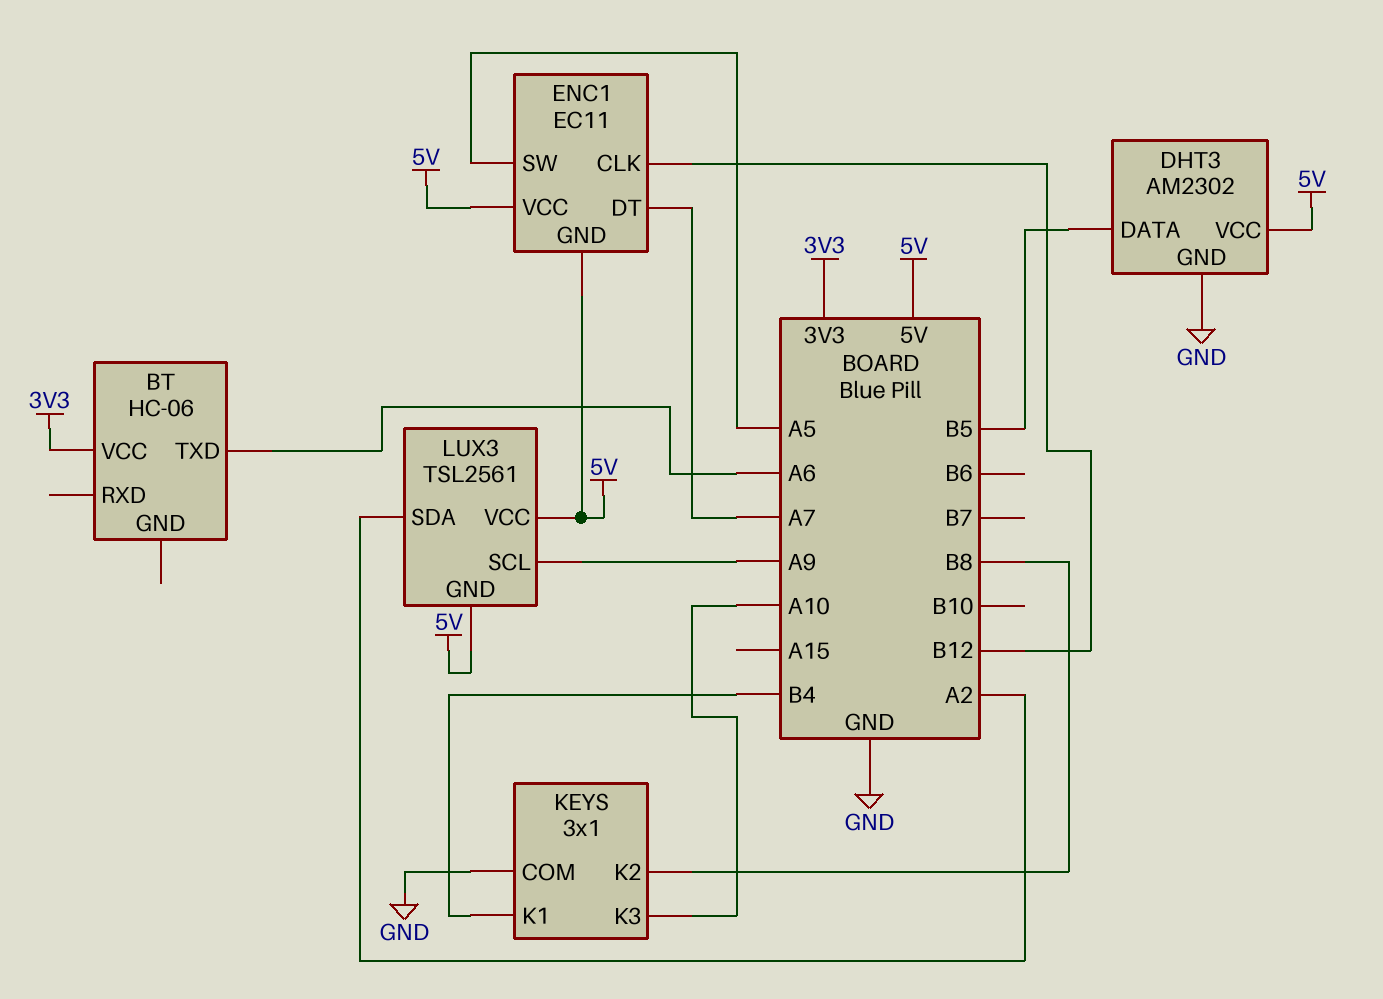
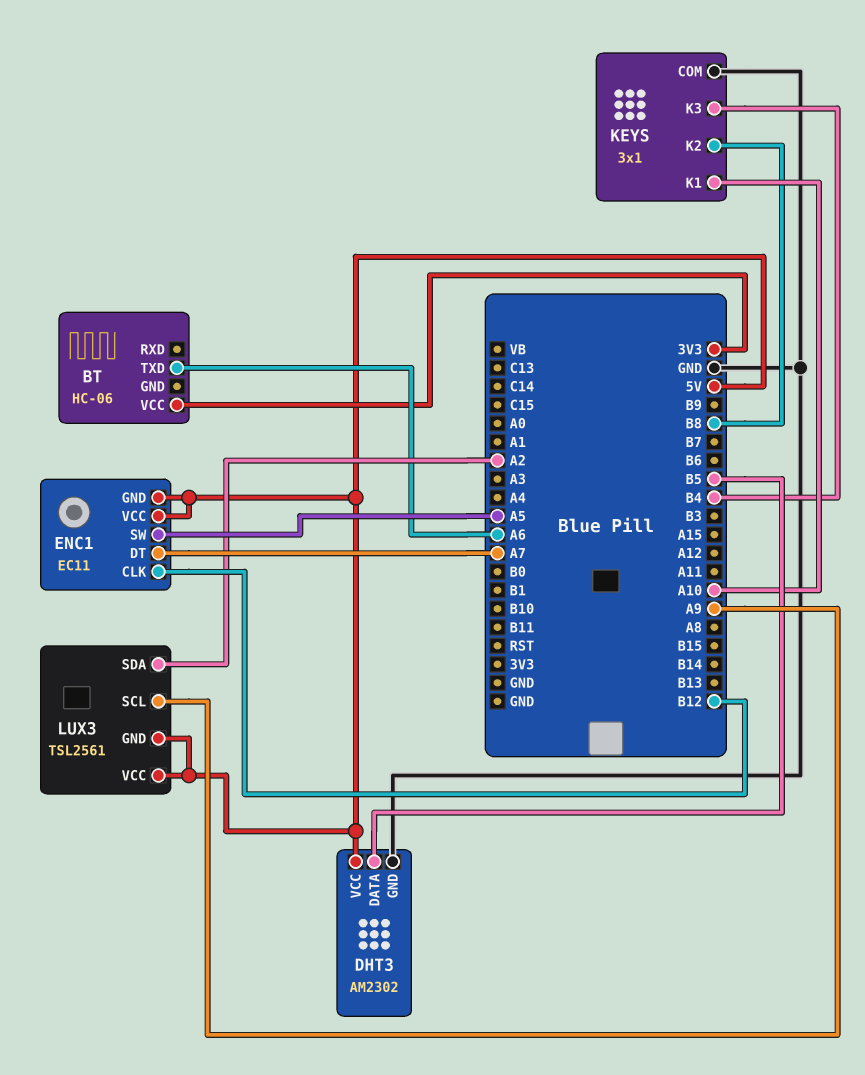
KEYS pin K1: B4 -> A10
KEYS pin K3: A10 -> B4

